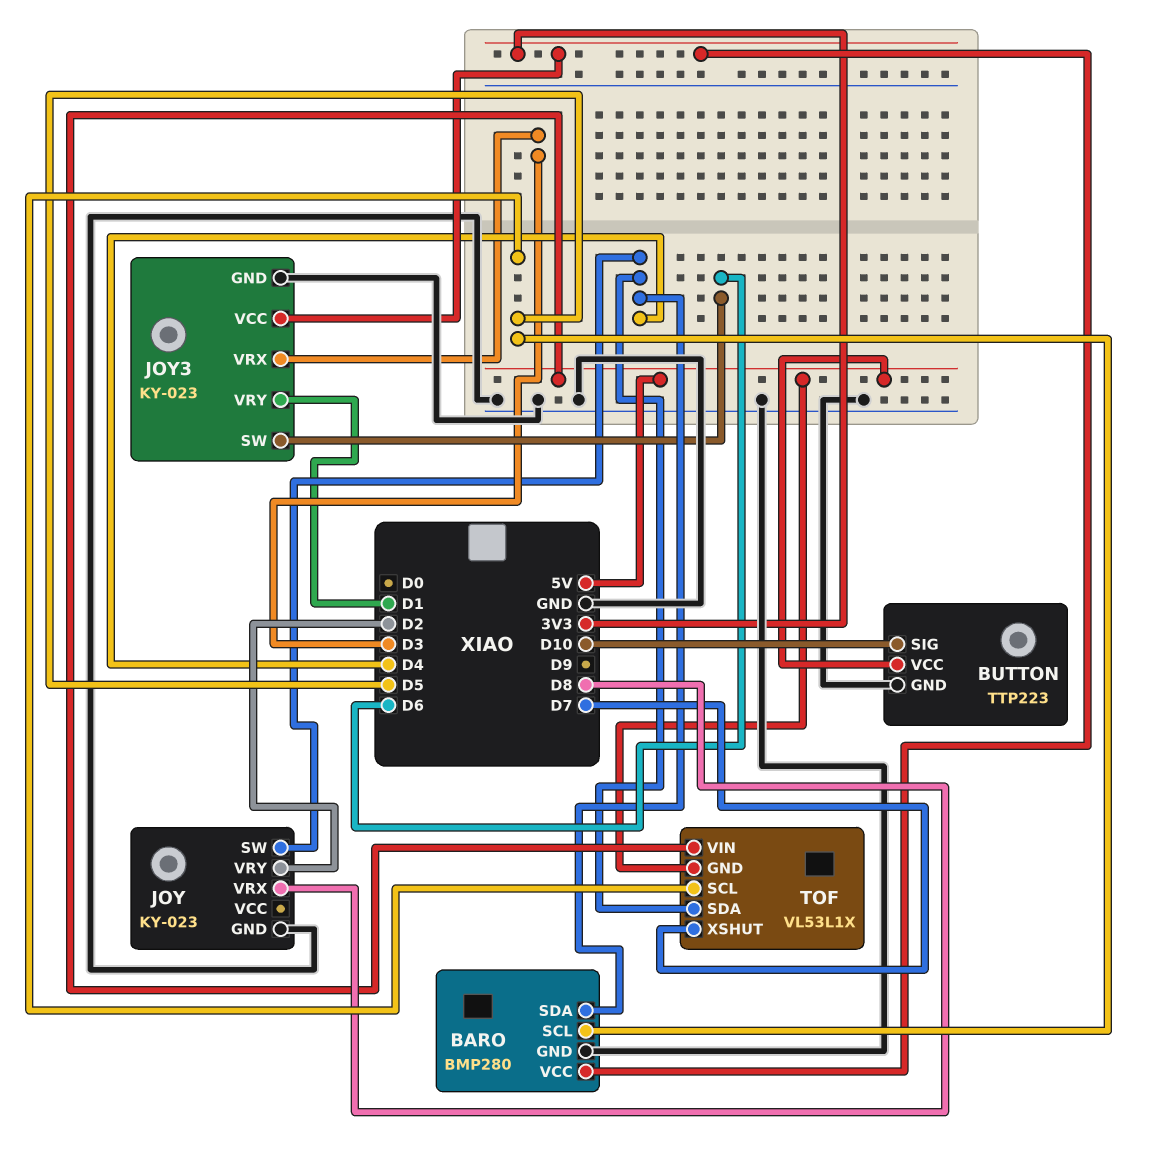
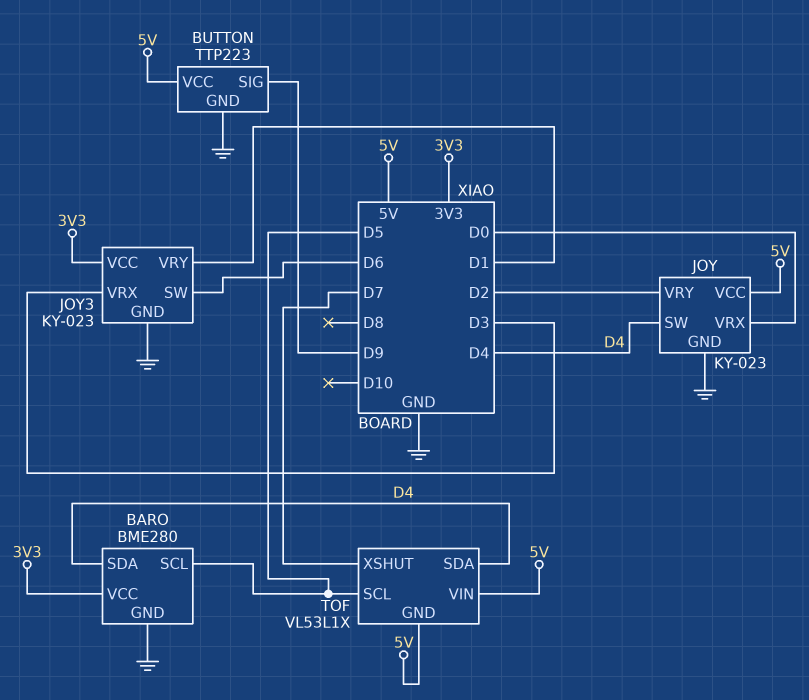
BARO: BMP280 -> BME280
BUTTON pin SIG: D10 -> D9
JOY pin VCC: none -> 5V
JOY pin VRX: D8 -> D0

